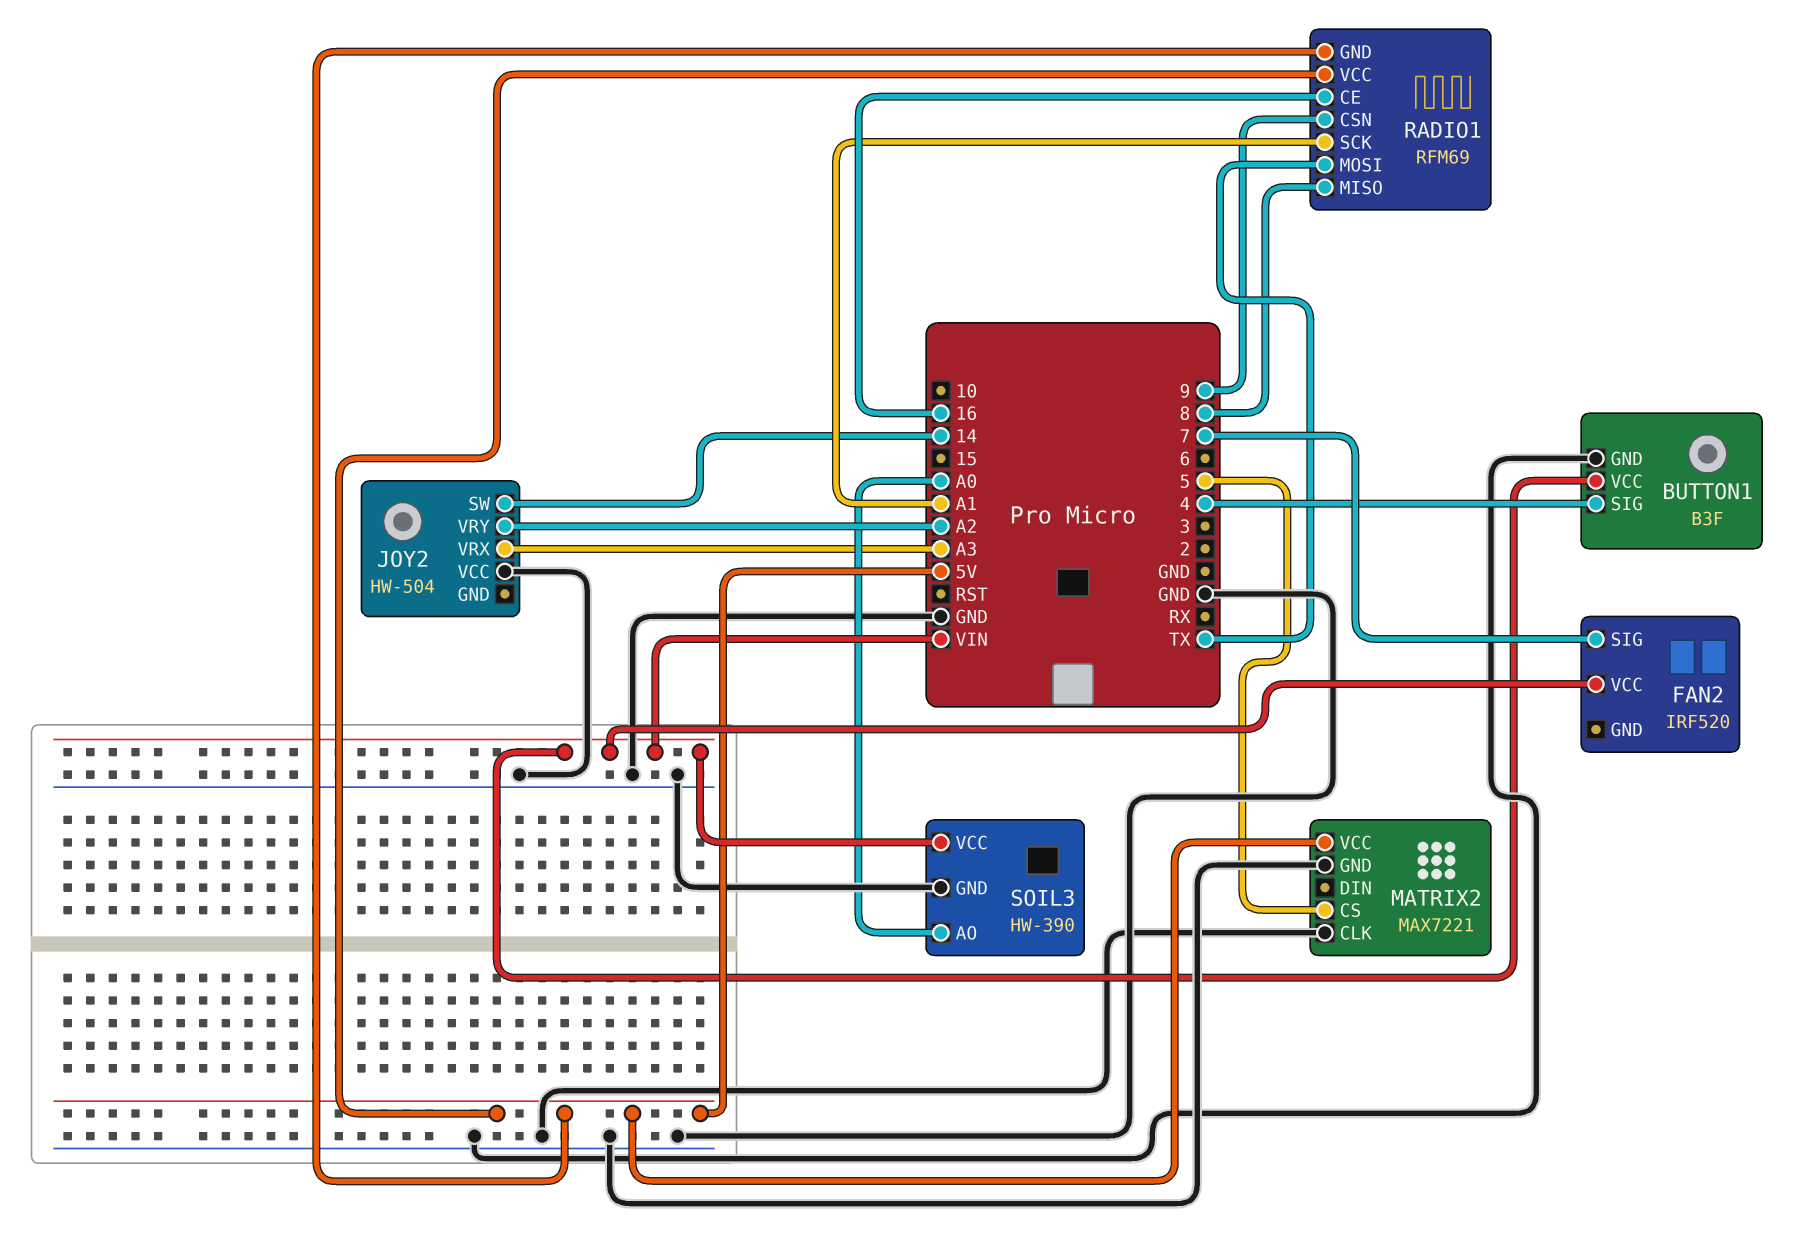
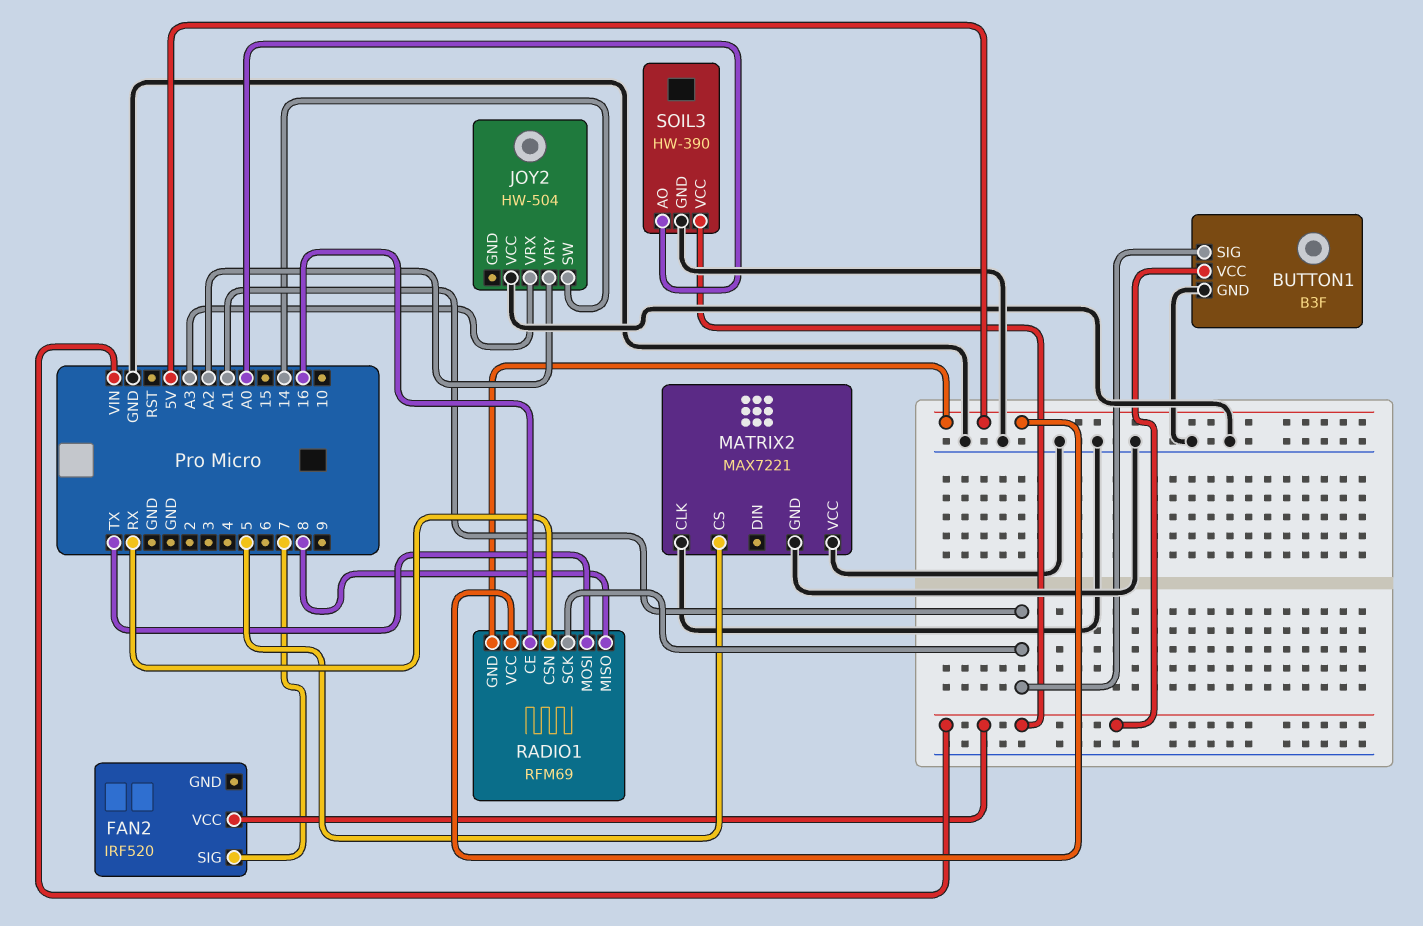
BUTTON1 pin SIG: 4 -> A1
MATRIX2 pin VCC: 5V -> GND
RADIO1 pin CSN: 9 -> RX

